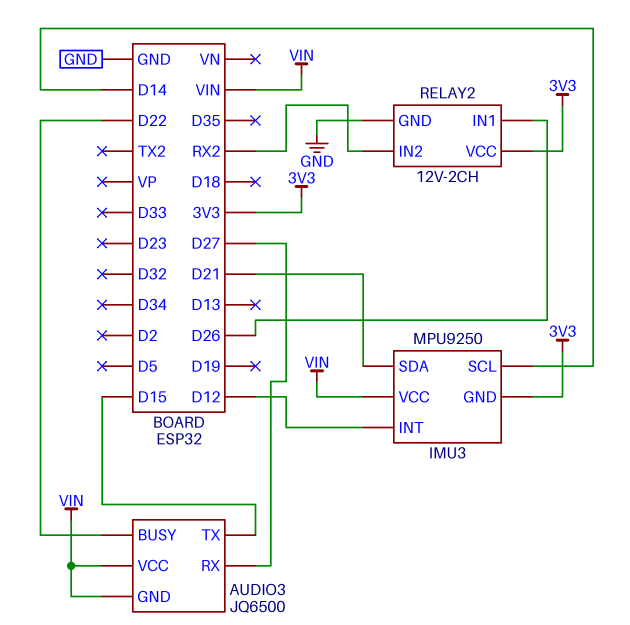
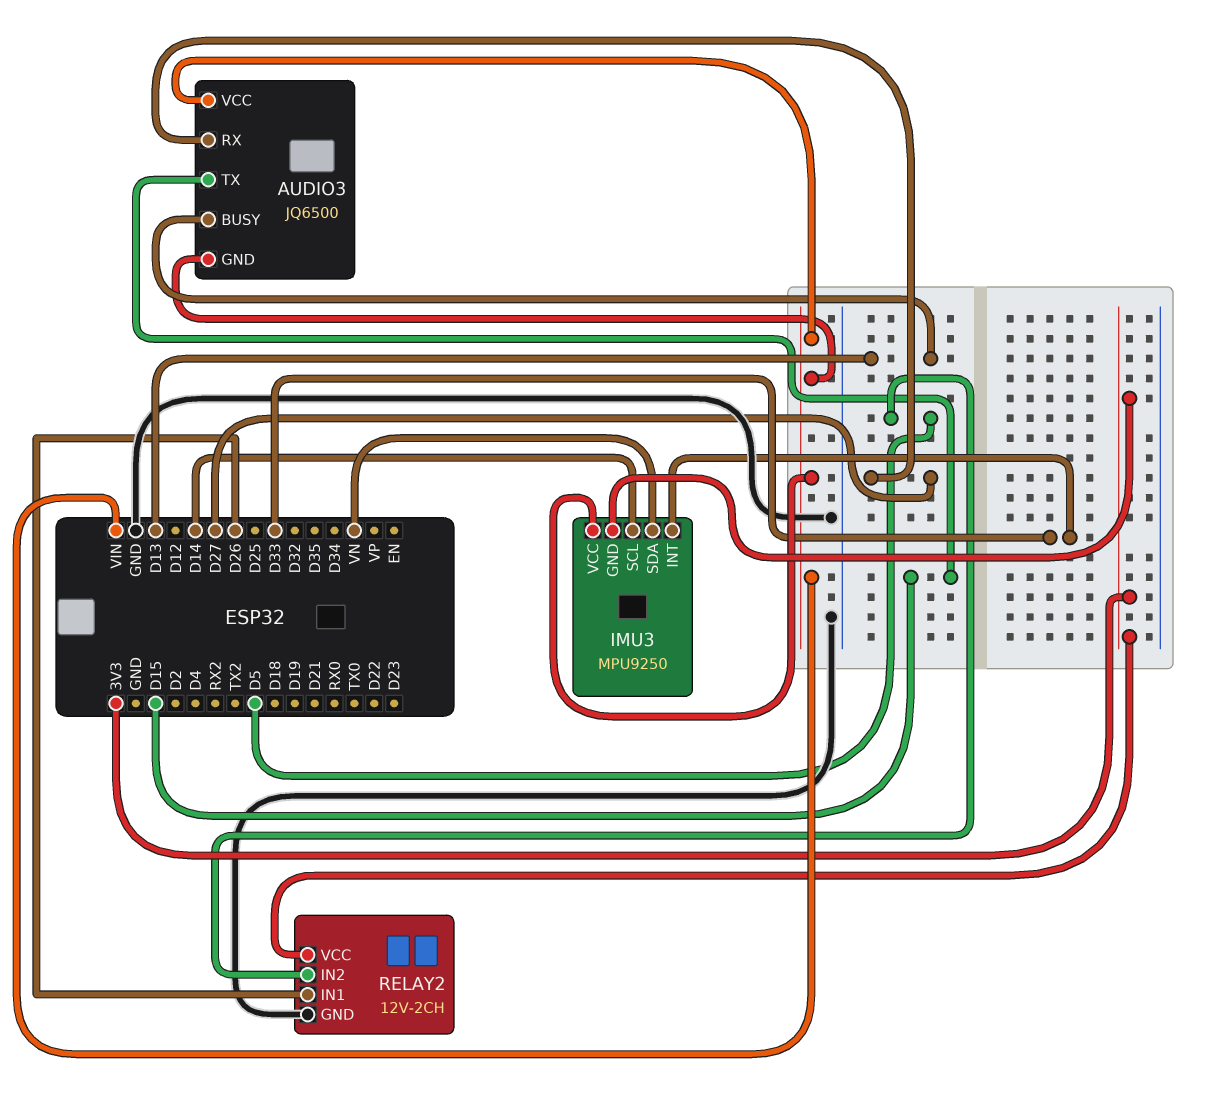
AUDIO3 pin BUSY: D22 -> D13
IMU3 pin INT: D12 -> D33
IMU3 pin SDA: D21 -> VN
RELAY2 pin IN2: RX2 -> D5

